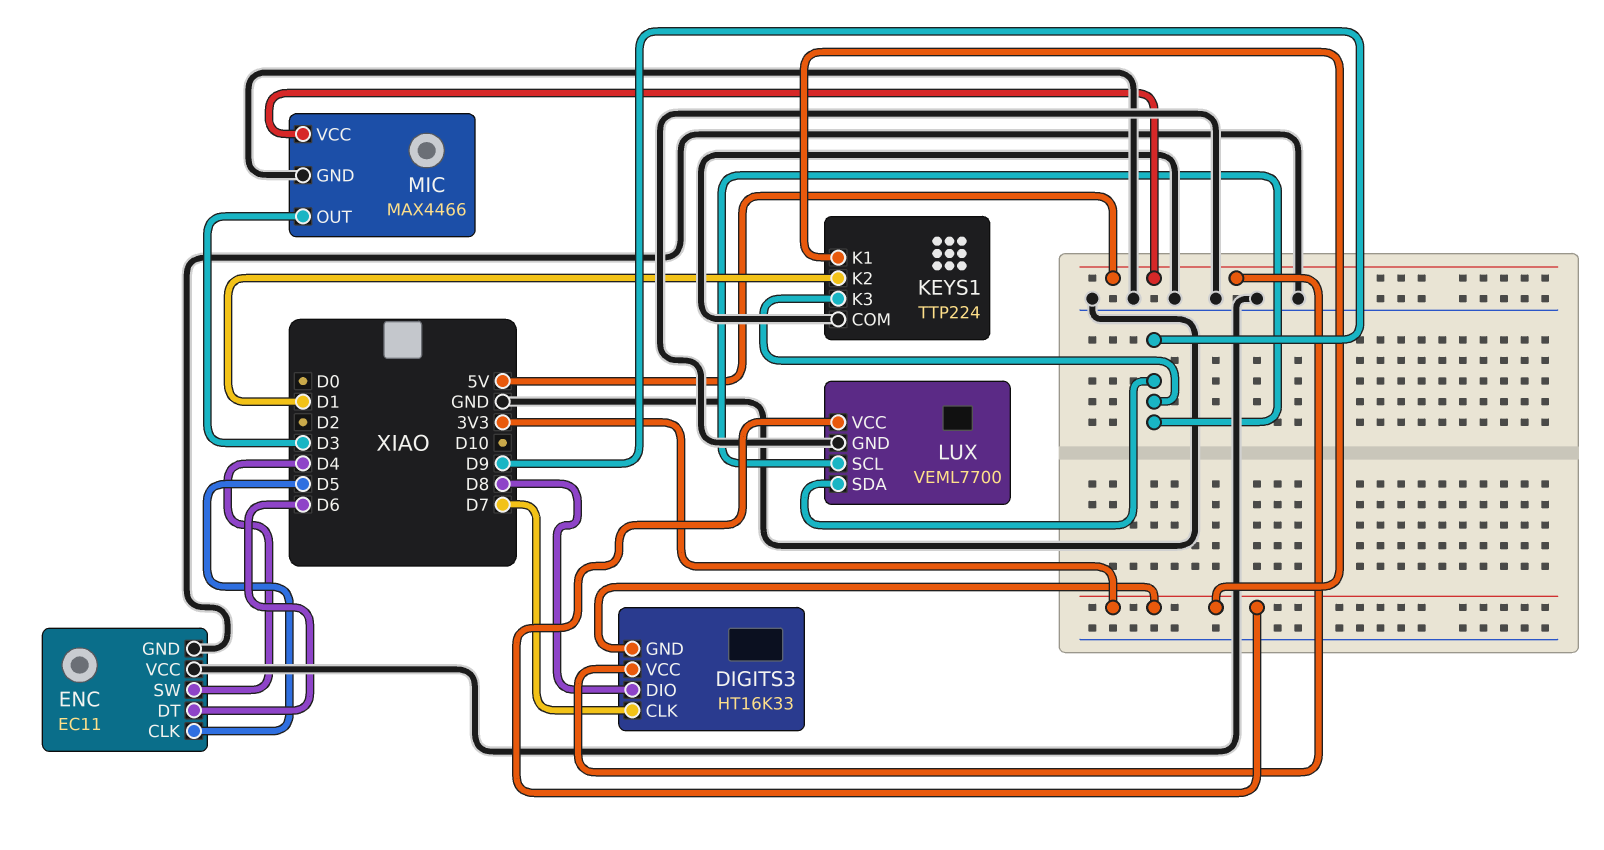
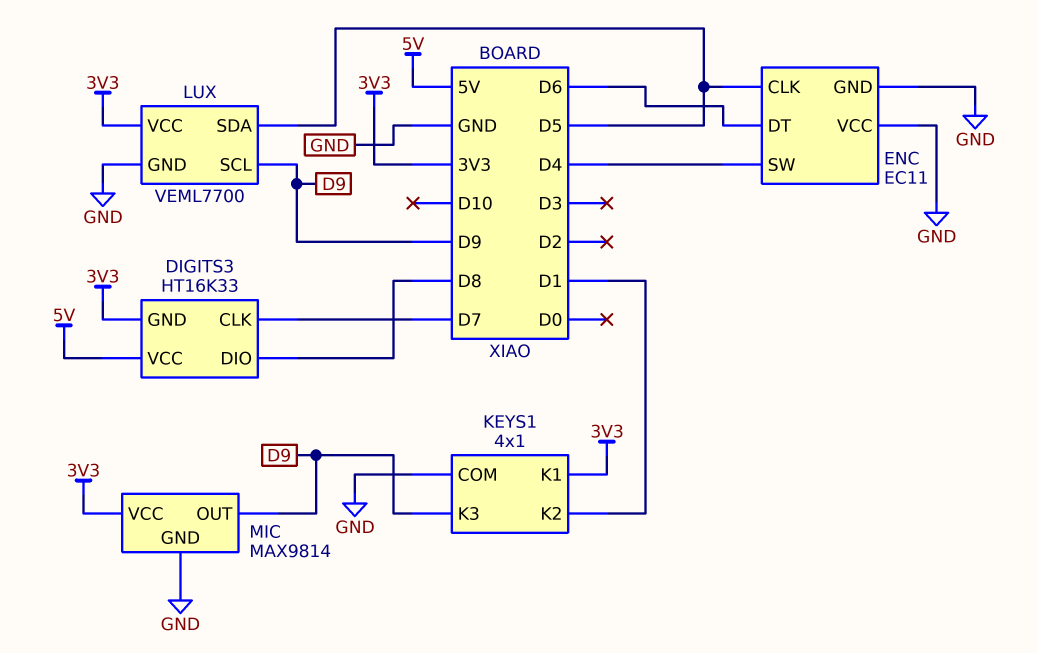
KEYS1: TTP224 -> 4x1
LUX pin SDA: D9 -> D5
MIC: MAX4466 -> MAX9814
MIC pin OUT: D3 -> D9
MIC pin VCC: 5V -> 3V3

